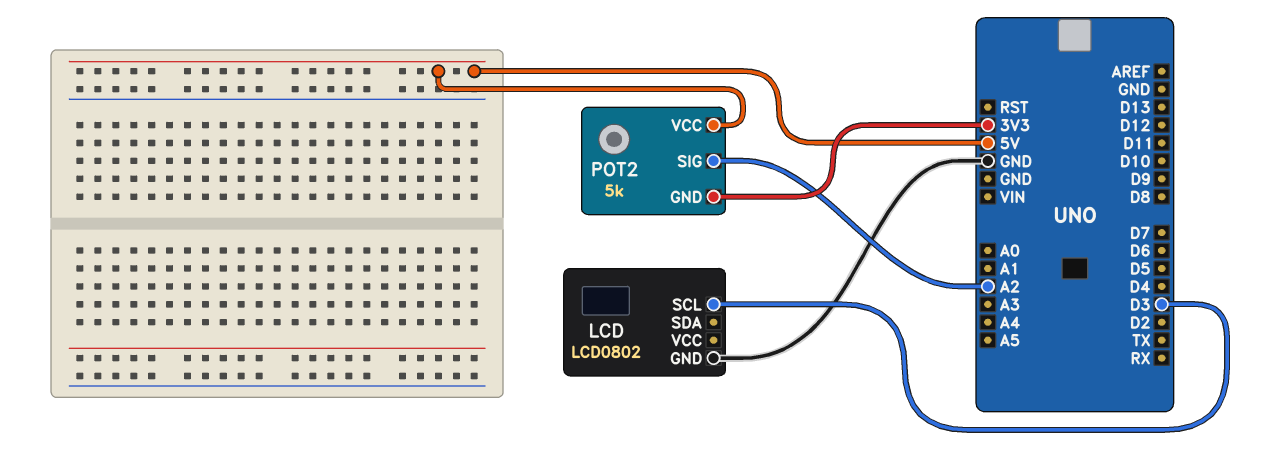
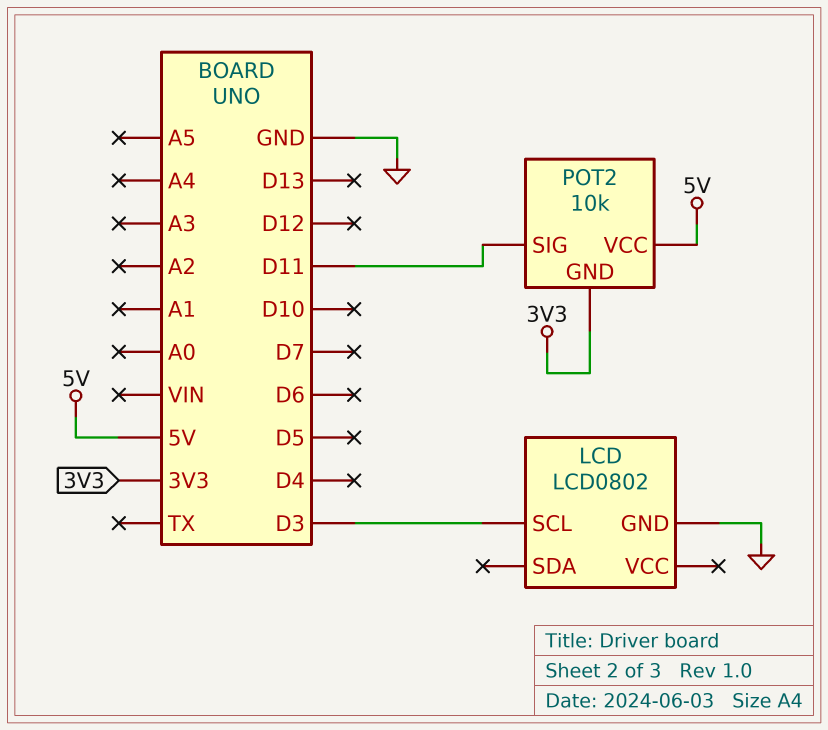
POT2: 5k -> 10k
POT2 pin SIG: A2 -> D11

